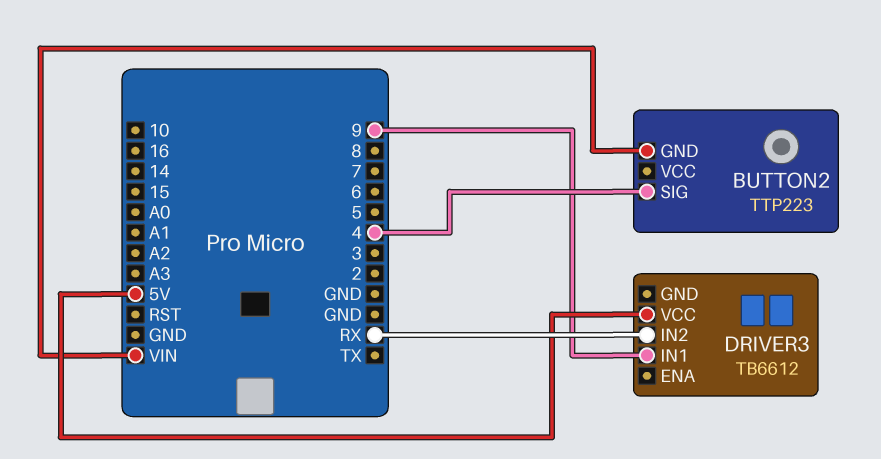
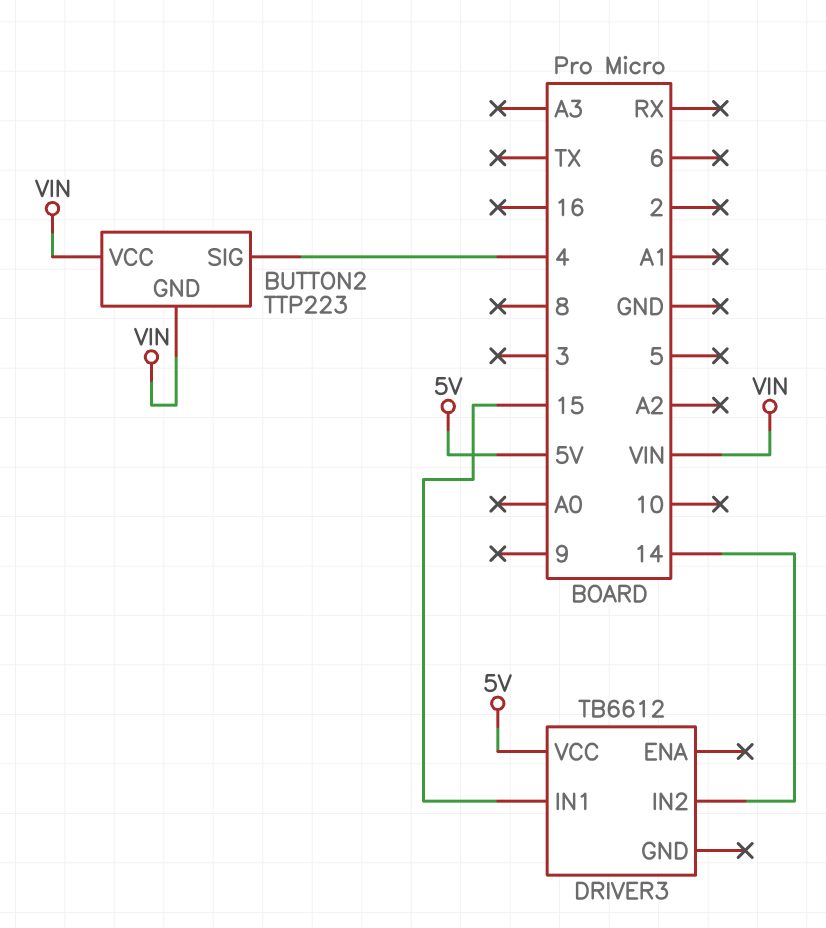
BUTTON2 pin VCC: none -> VIN
DRIVER3 pin IN1: 9 -> 15
DRIVER3 pin IN2: RX -> 14

